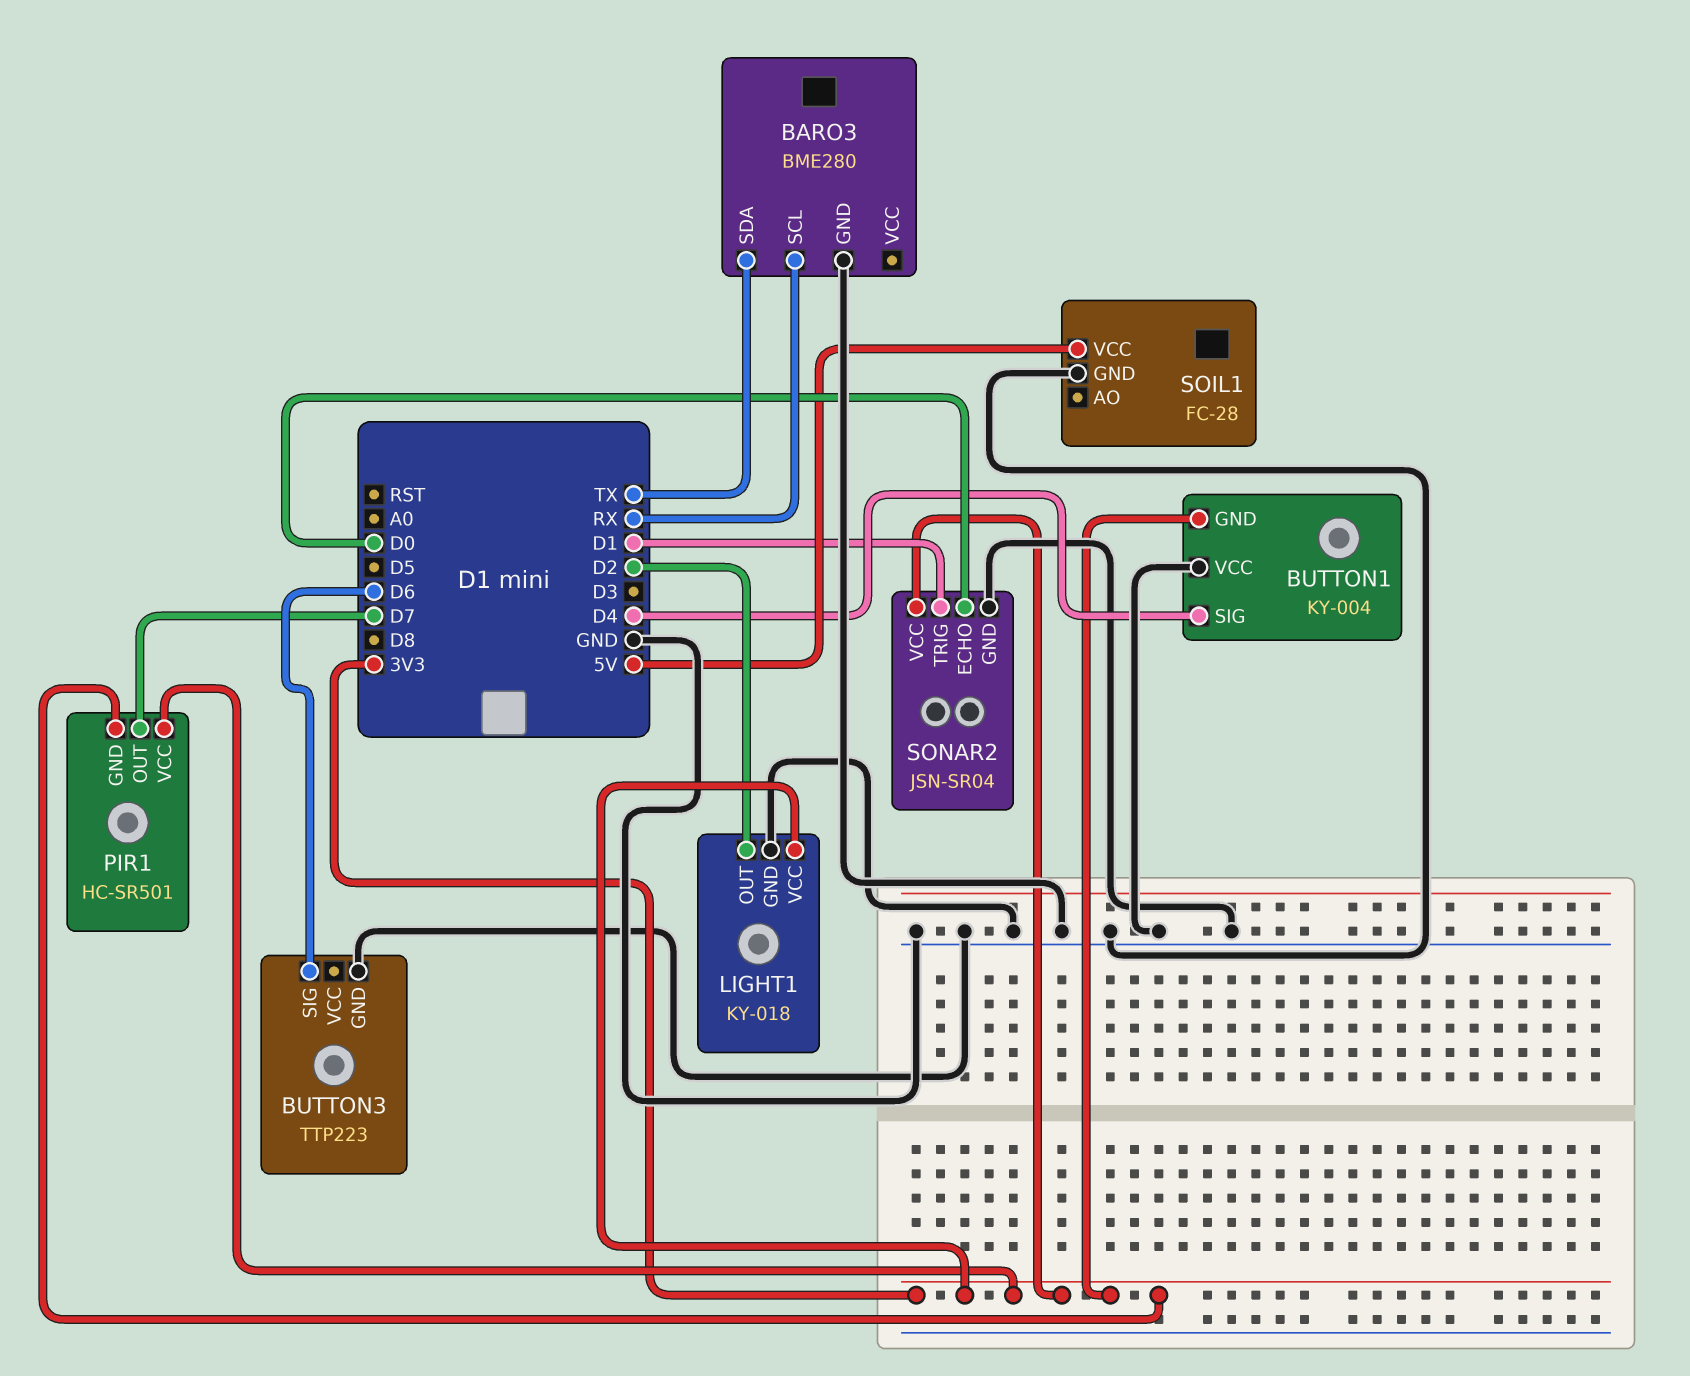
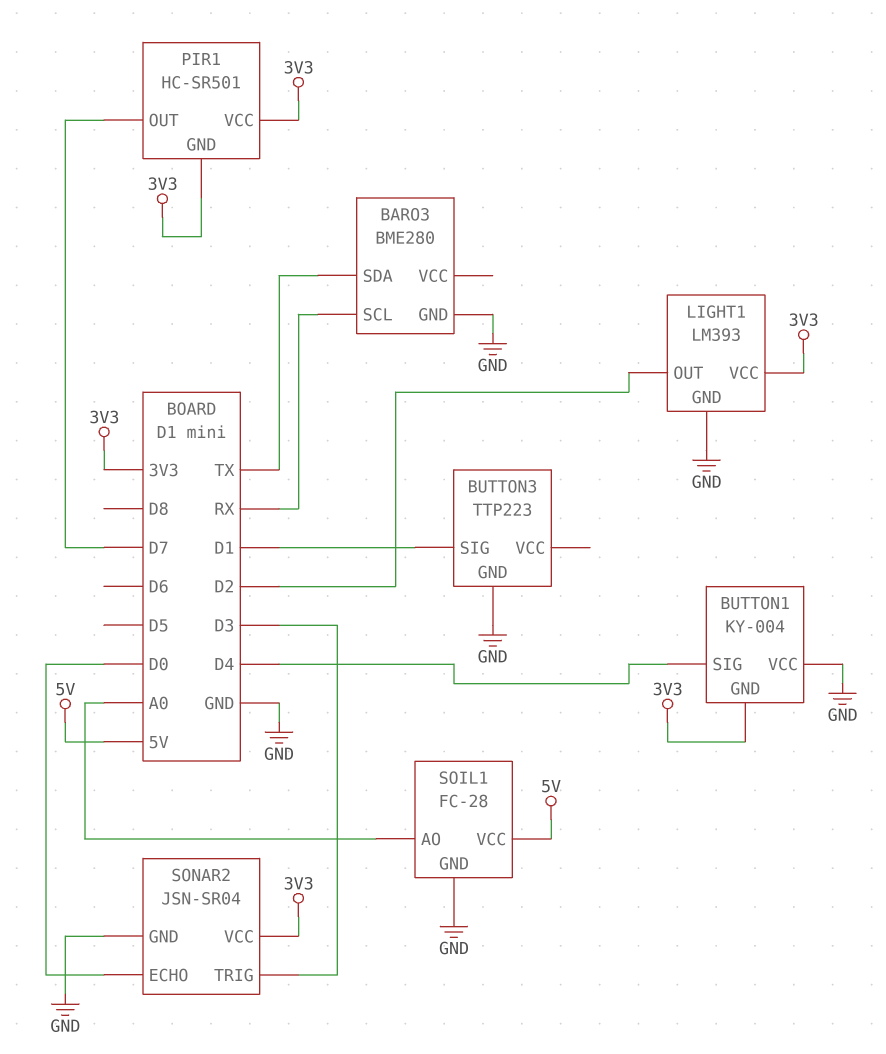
BUTTON3 pin SIG: D6 -> D1
LIGHT1: KY-018 -> LM393
SOIL1 pin AO: none -> A0
SONAR2 pin TRIG: D1 -> D3

